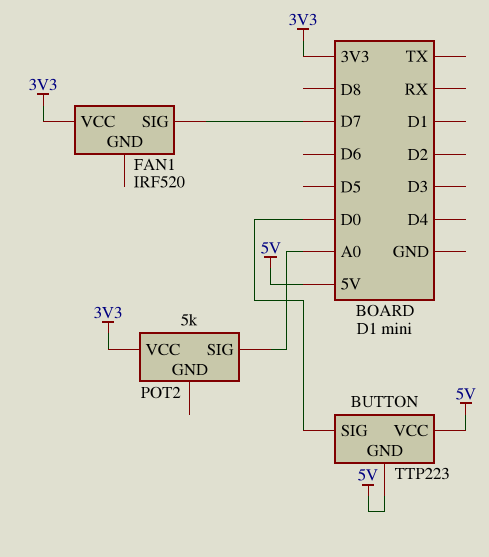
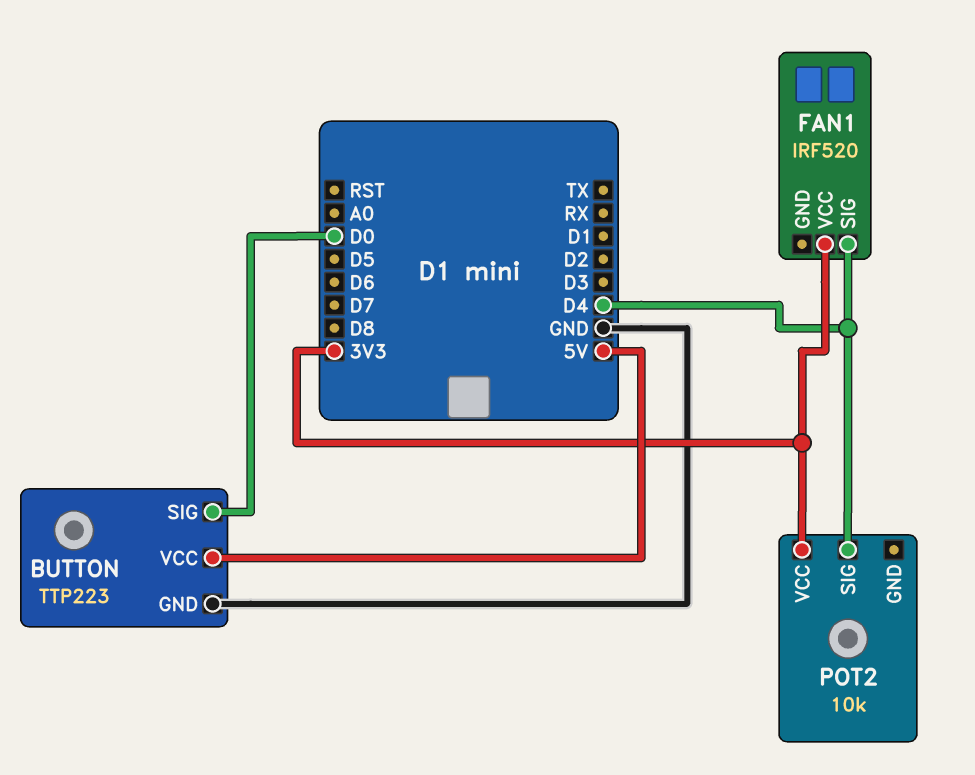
BUTTON pin GND: 5V -> GND
FAN1 pin SIG: D7 -> D4
POT2: 5k -> 10k
POT2 pin SIG: A0 -> D4

